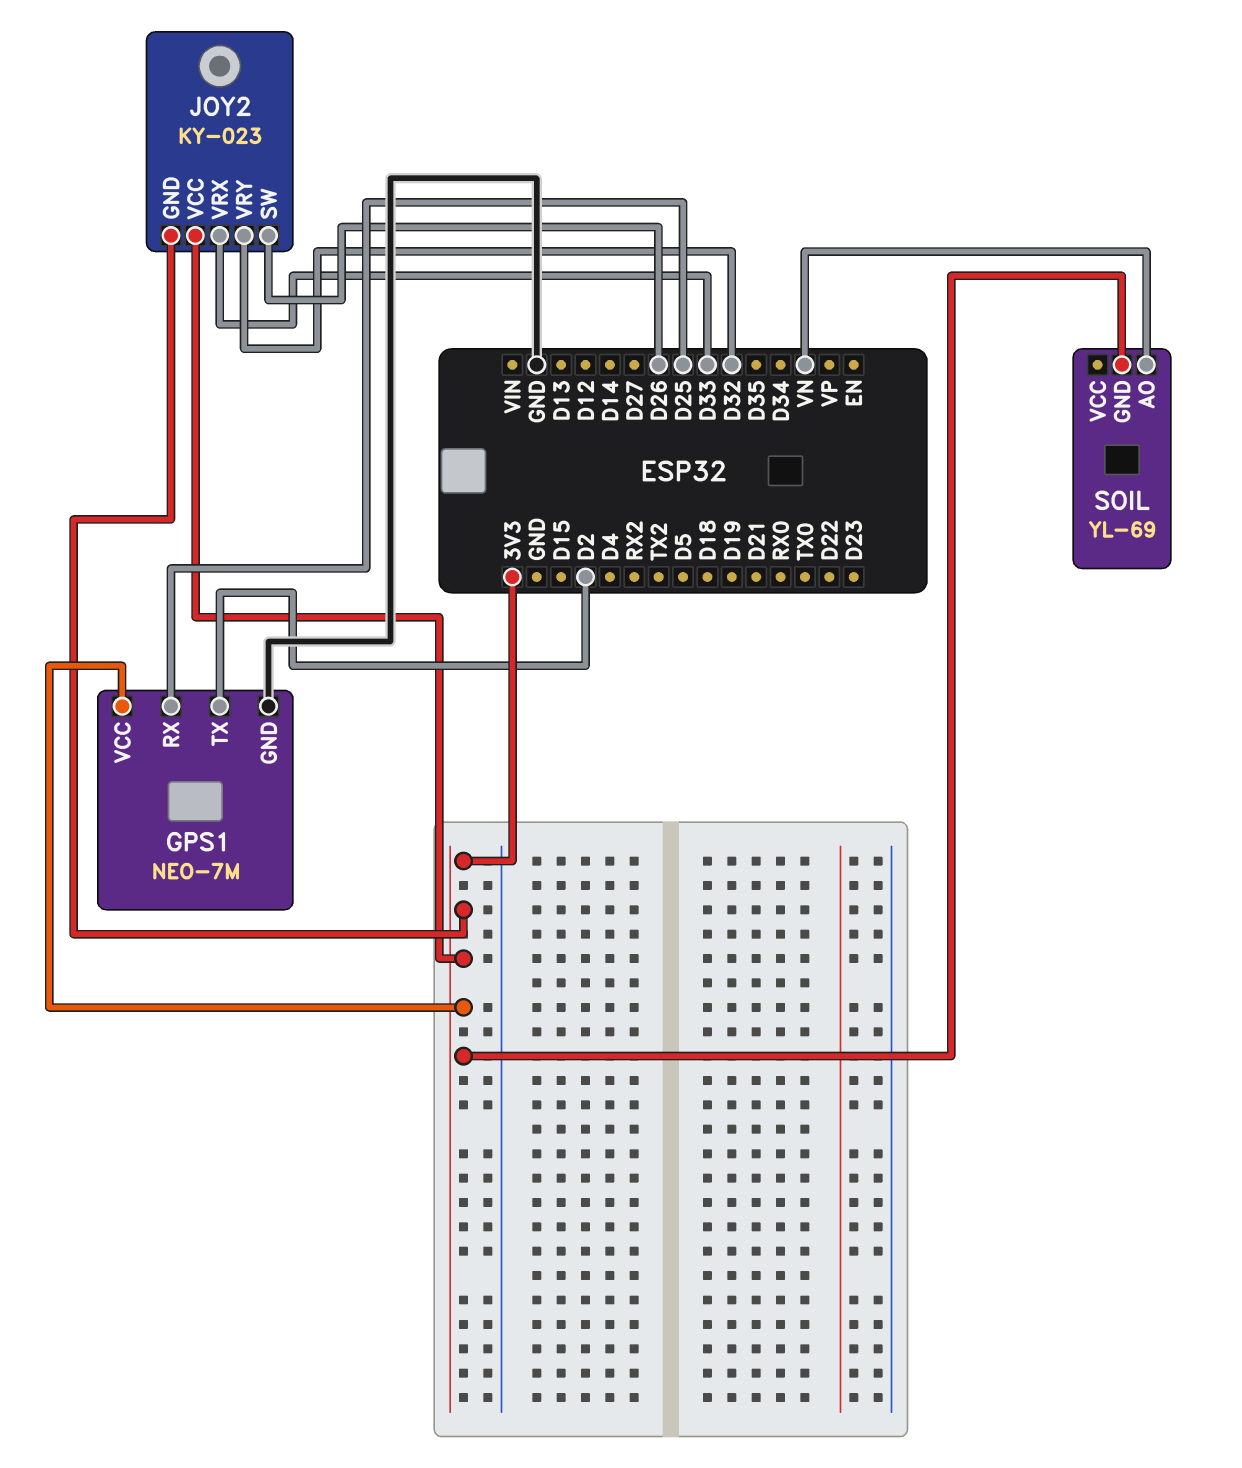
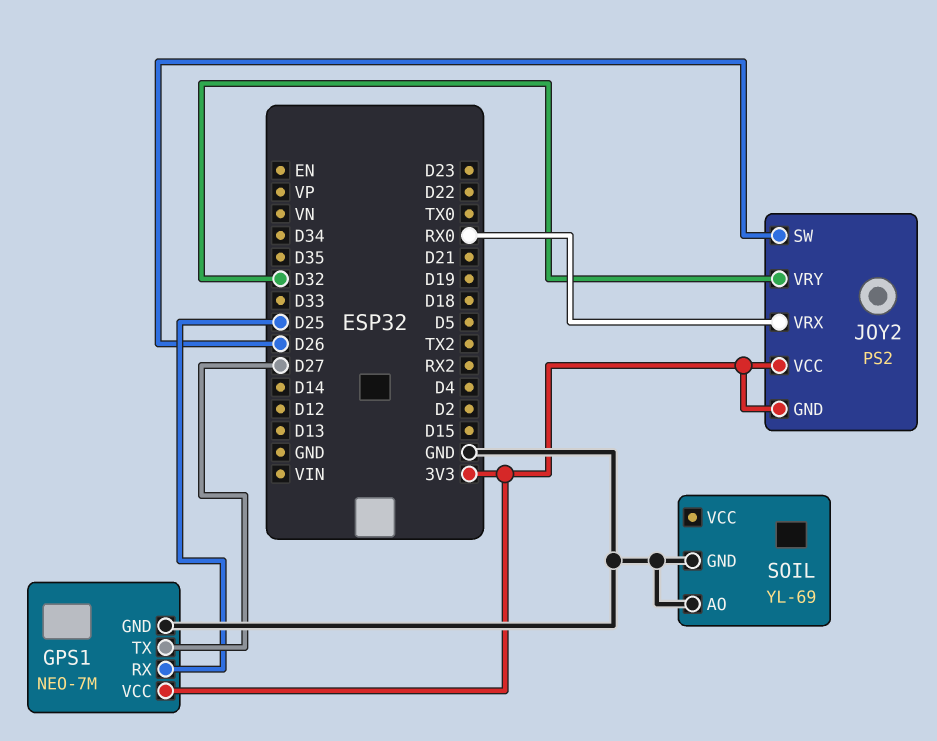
GPS1 pin TX: D2 -> D27
JOY2: KY-023 -> PS2
JOY2 pin VRX: D33 -> RX0
SOIL pin AO: VN -> GND
SOIL pin GND: 3V3 -> GND

